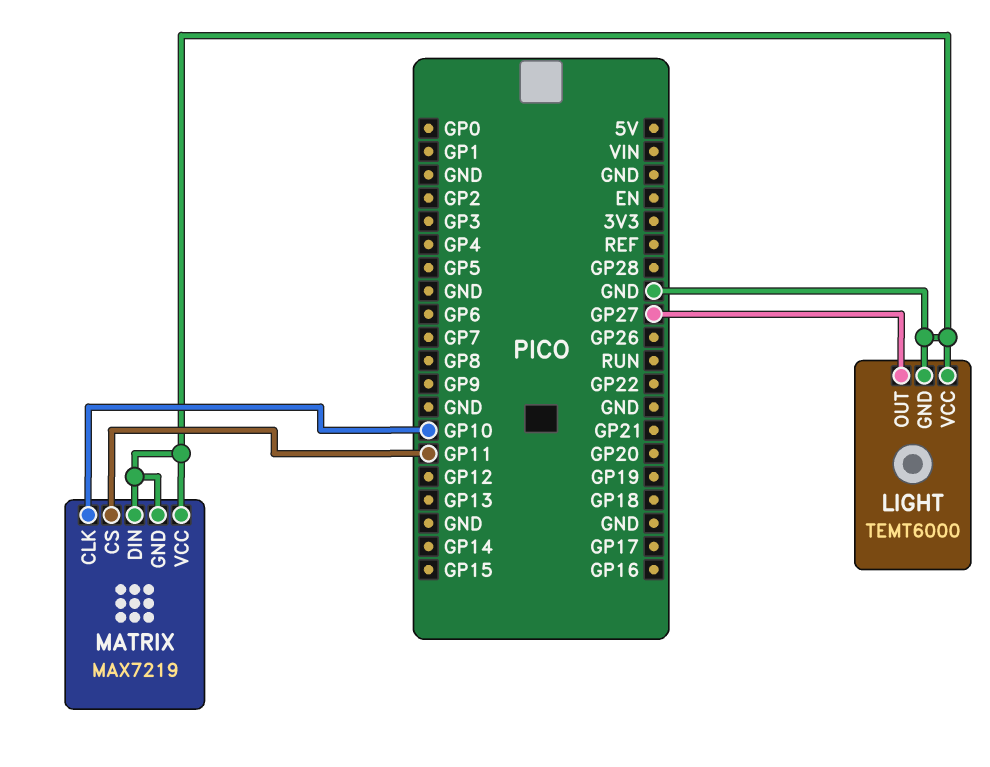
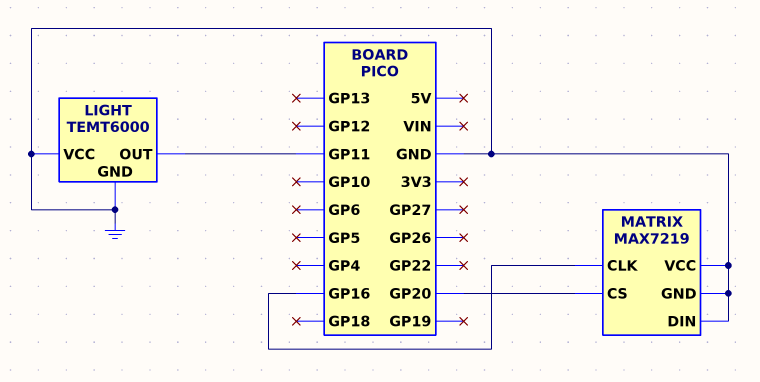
LIGHT pin OUT: GP27 -> GP11
MATRIX pin CLK: GP10 -> GP16
MATRIX pin CS: GP11 -> GP20

